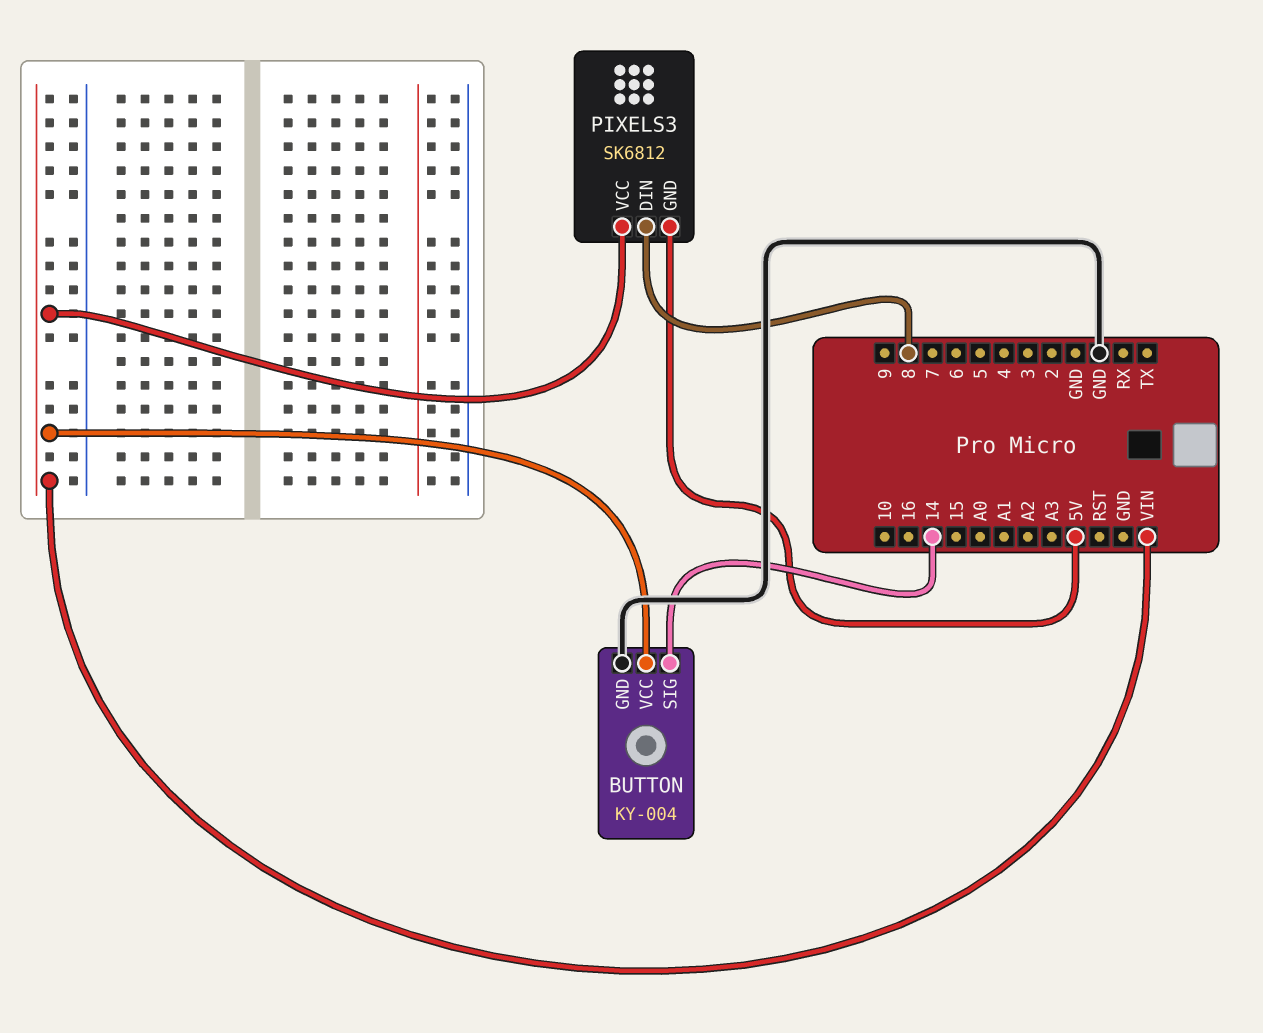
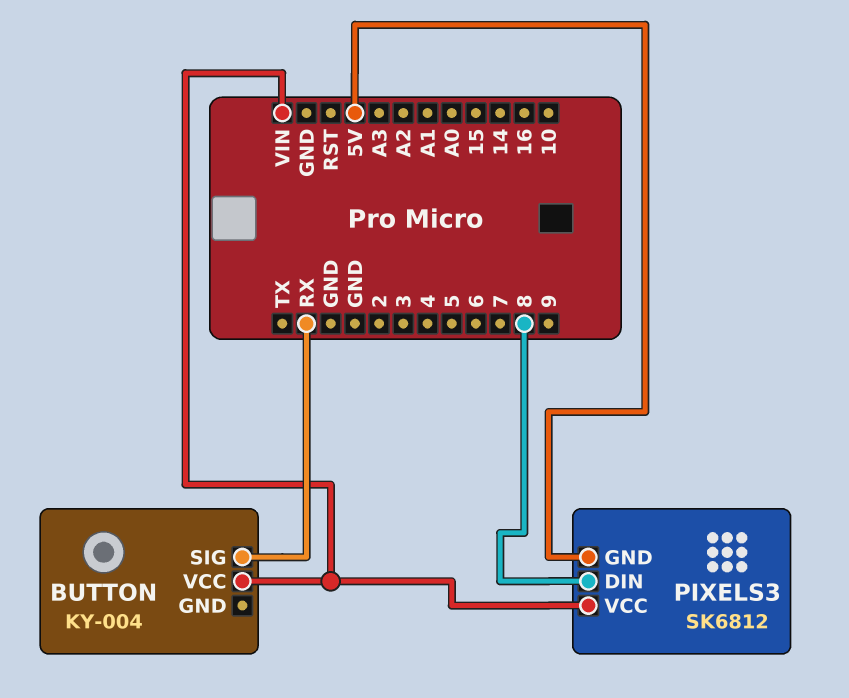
BUTTON pin GND: GND -> none
BUTTON pin SIG: 14 -> RX

